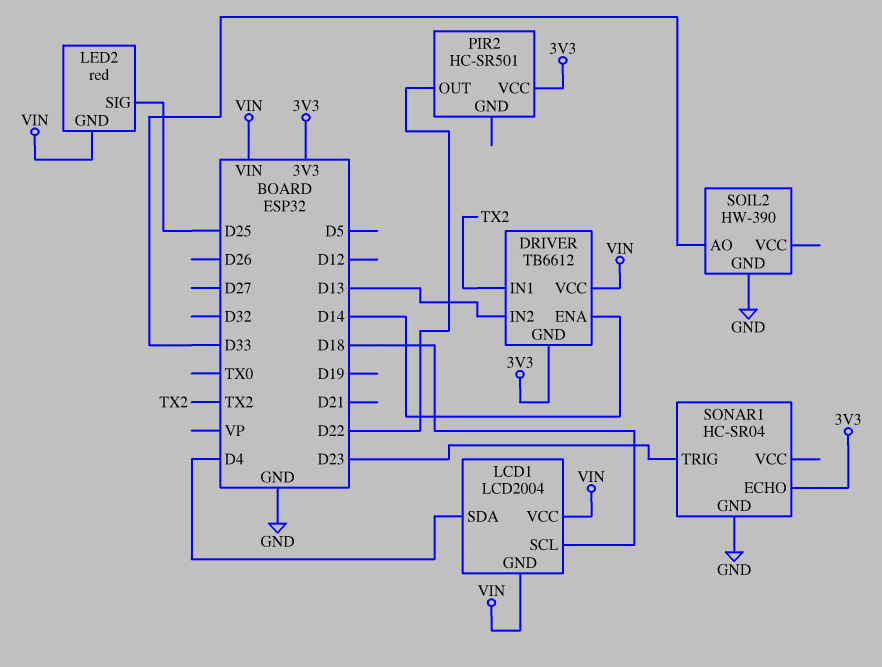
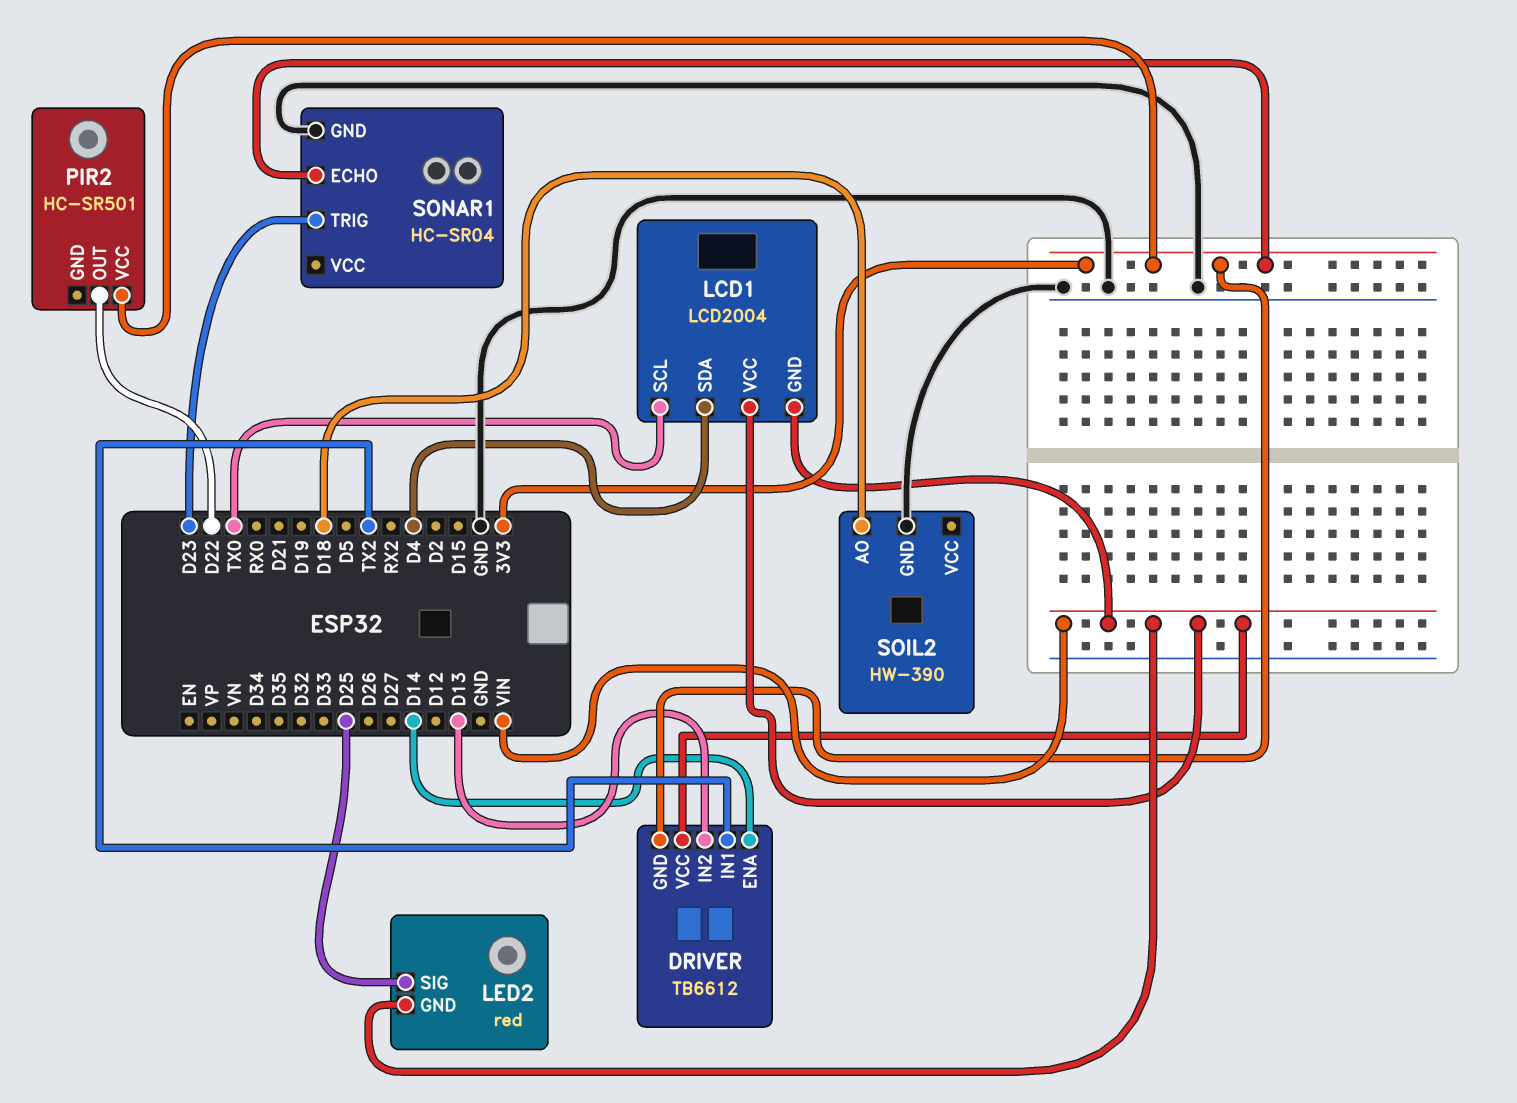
LCD1 pin SCL: D18 -> TX0
SOIL2 pin AO: D33 -> D18

